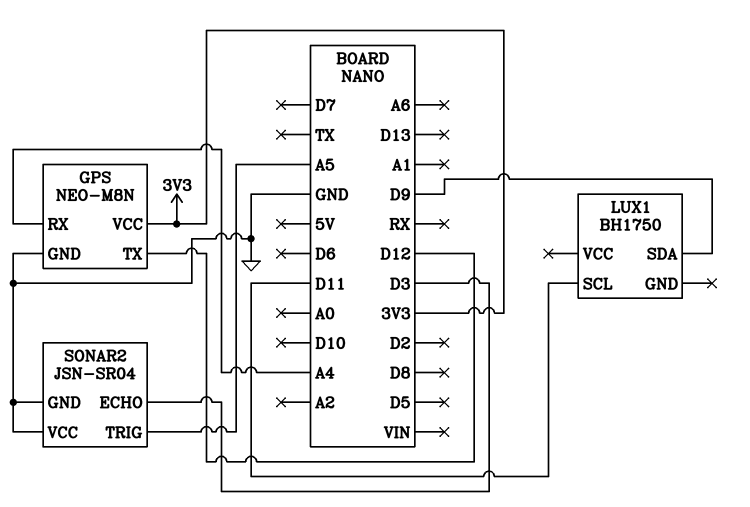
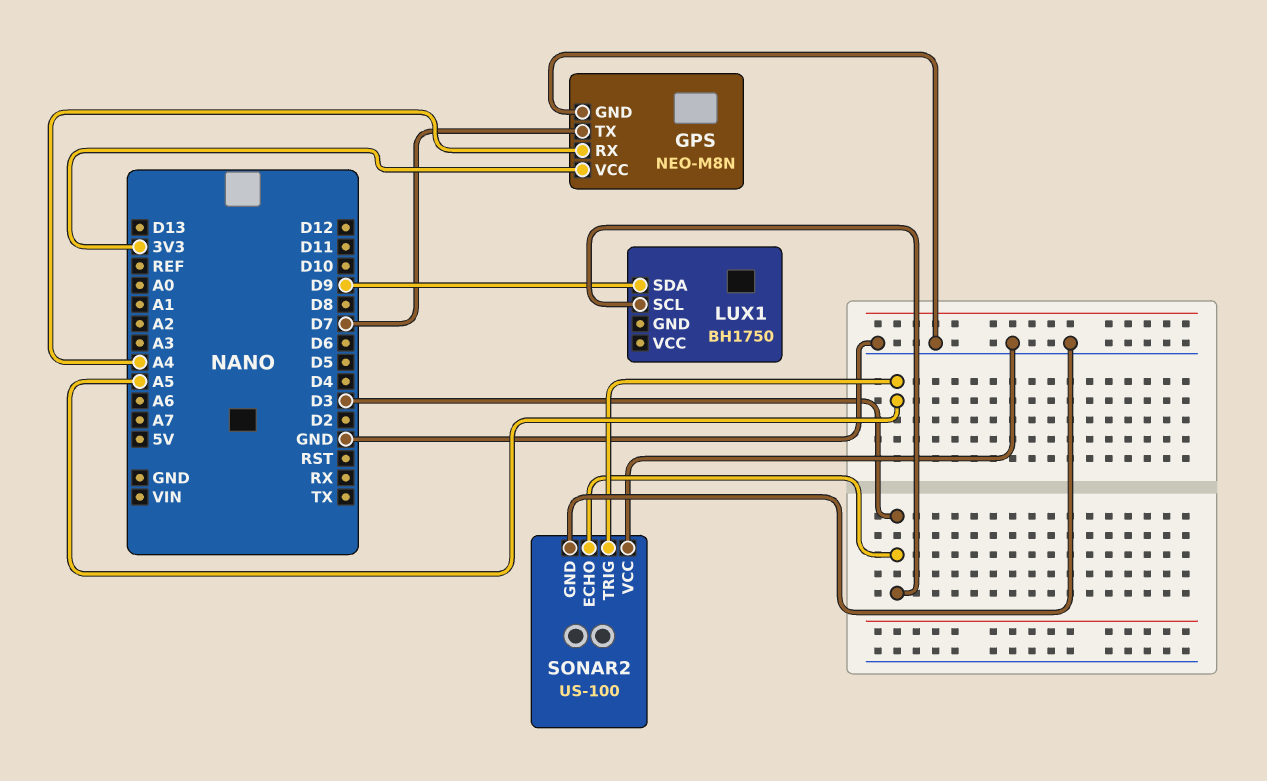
GPS pin TX: D12 -> D7
LUX1 pin SCL: D11 -> D3
SONAR2: JSN-SR04 -> US-100

